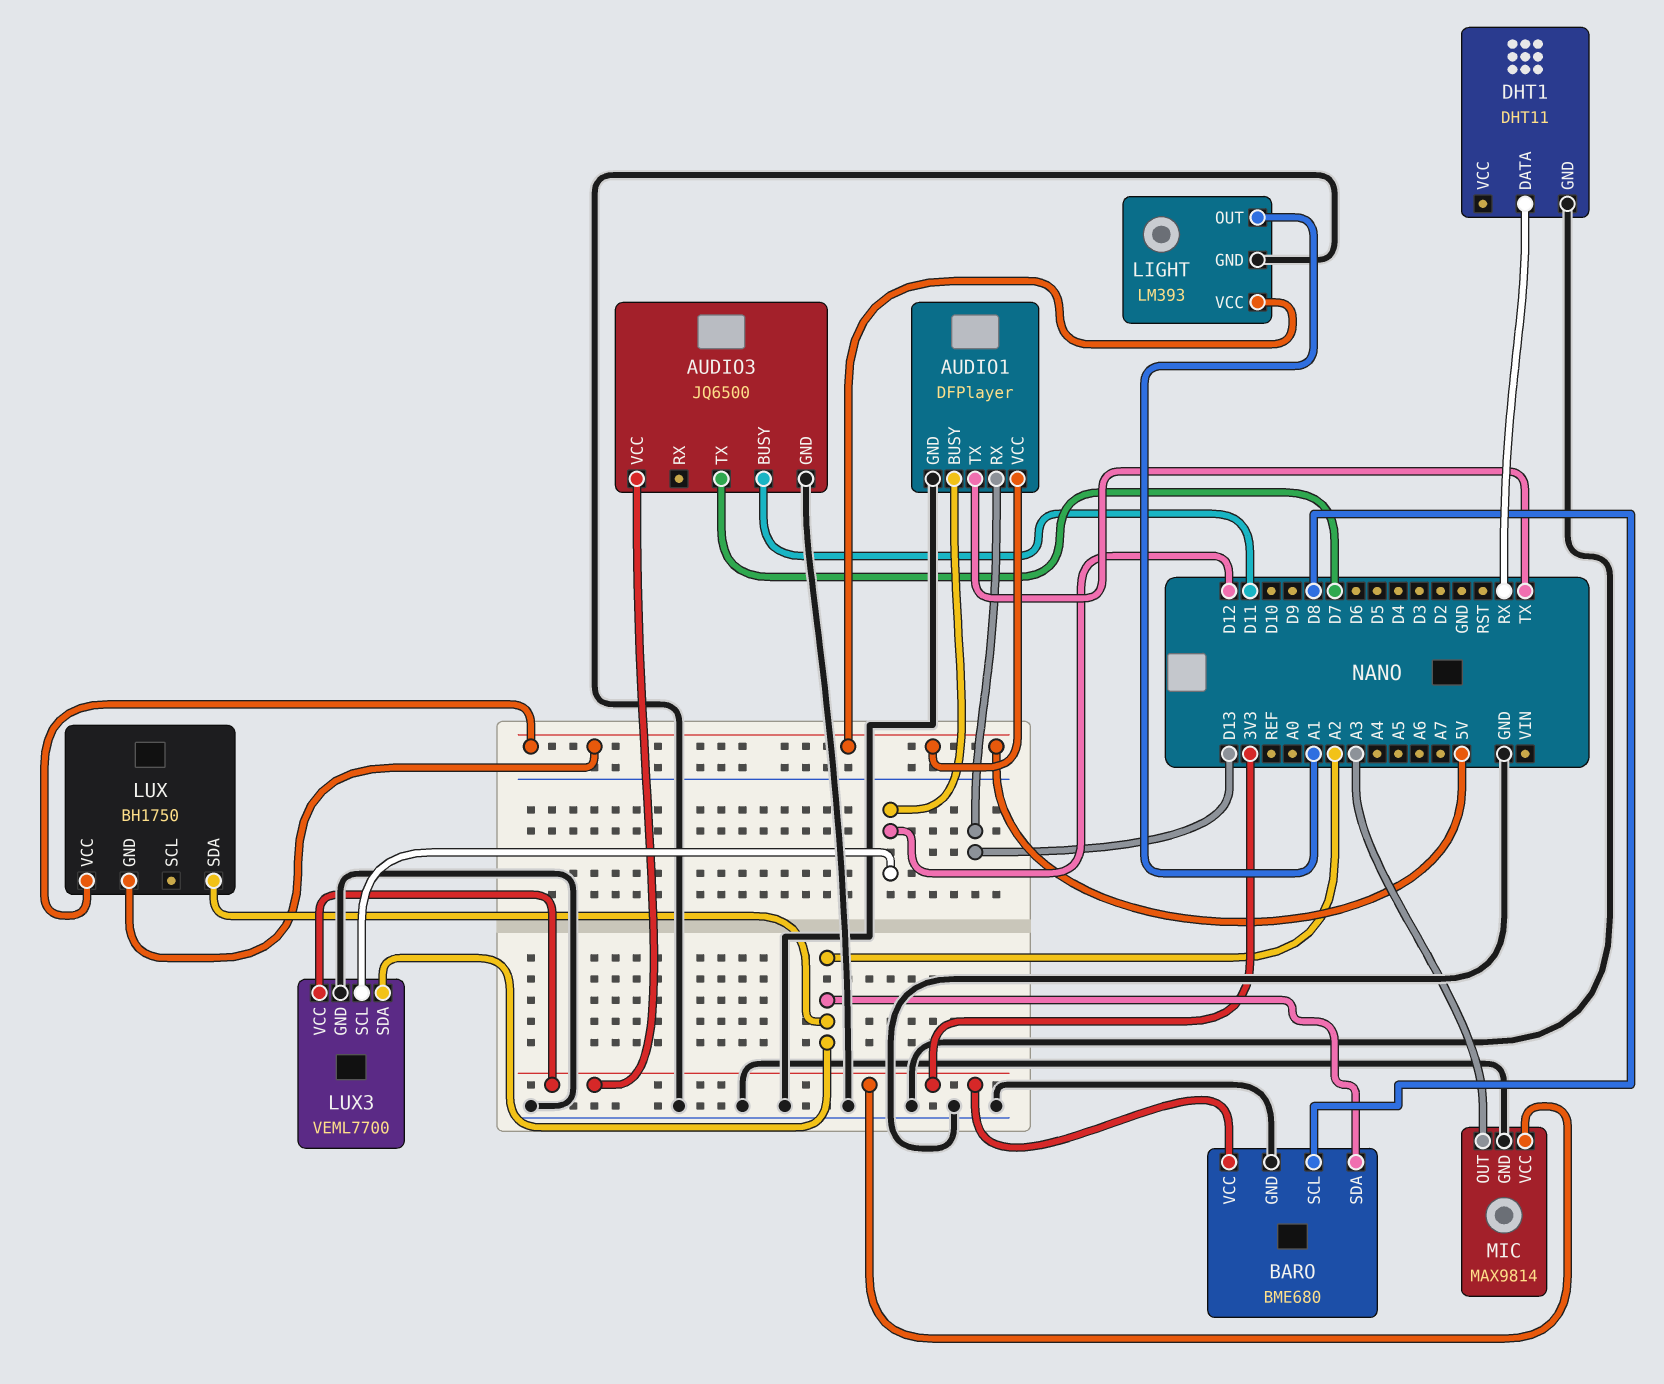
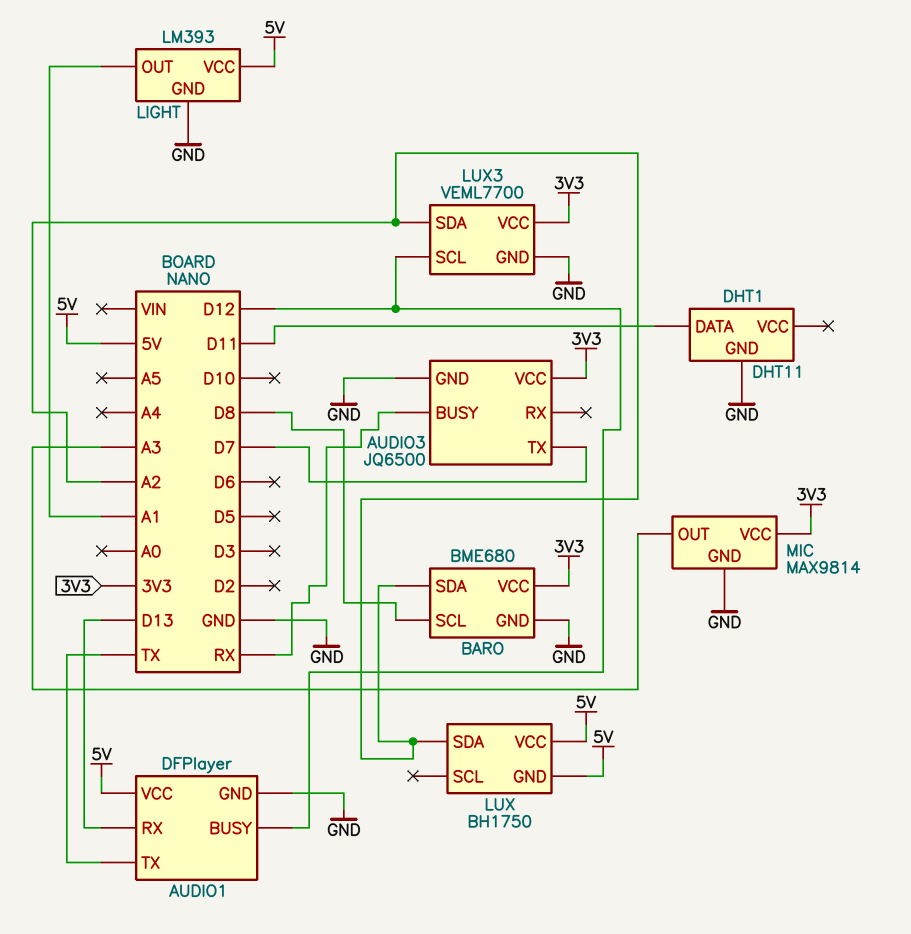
AUDIO3 pin BUSY: D11 -> RX
DHT1 pin DATA: RX -> D11

